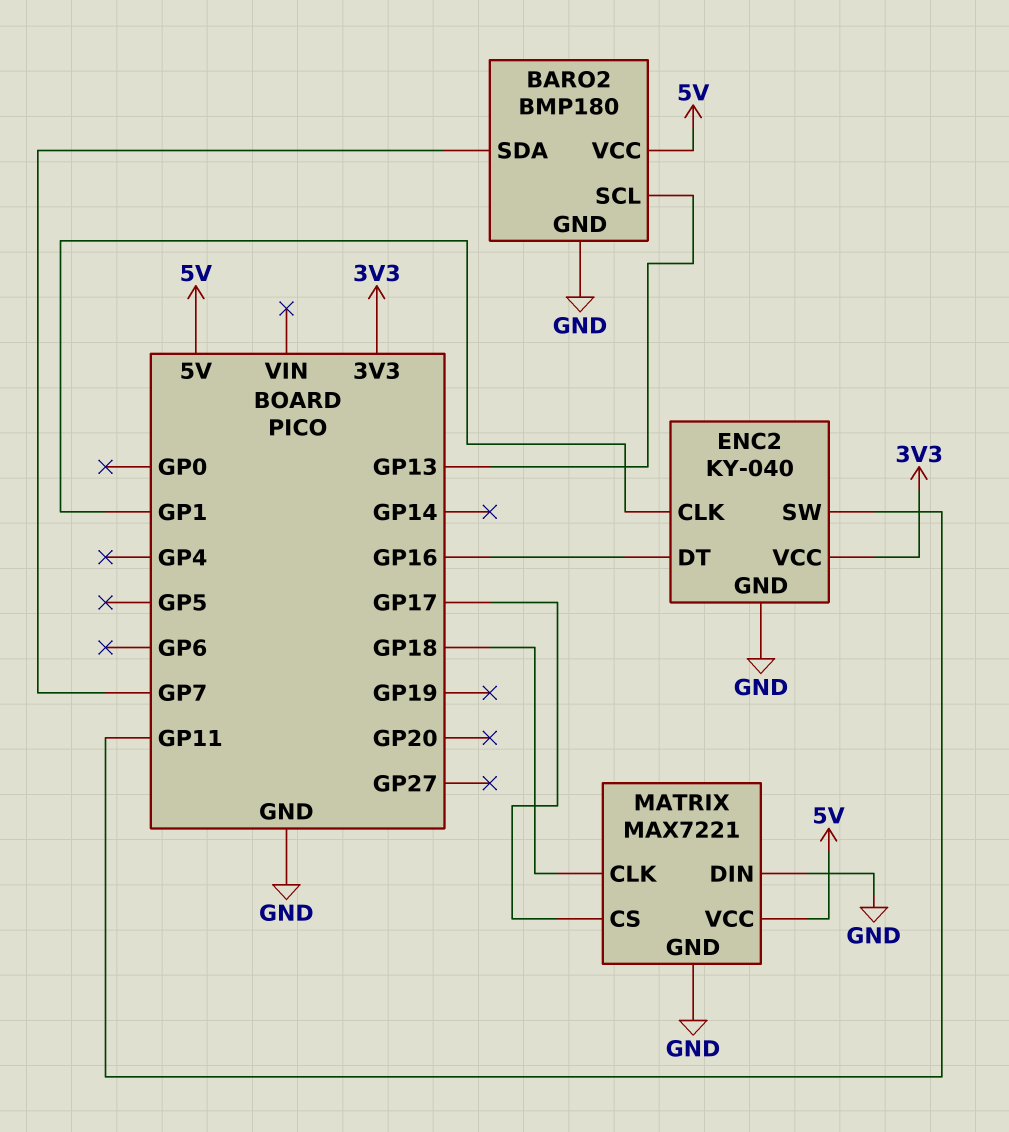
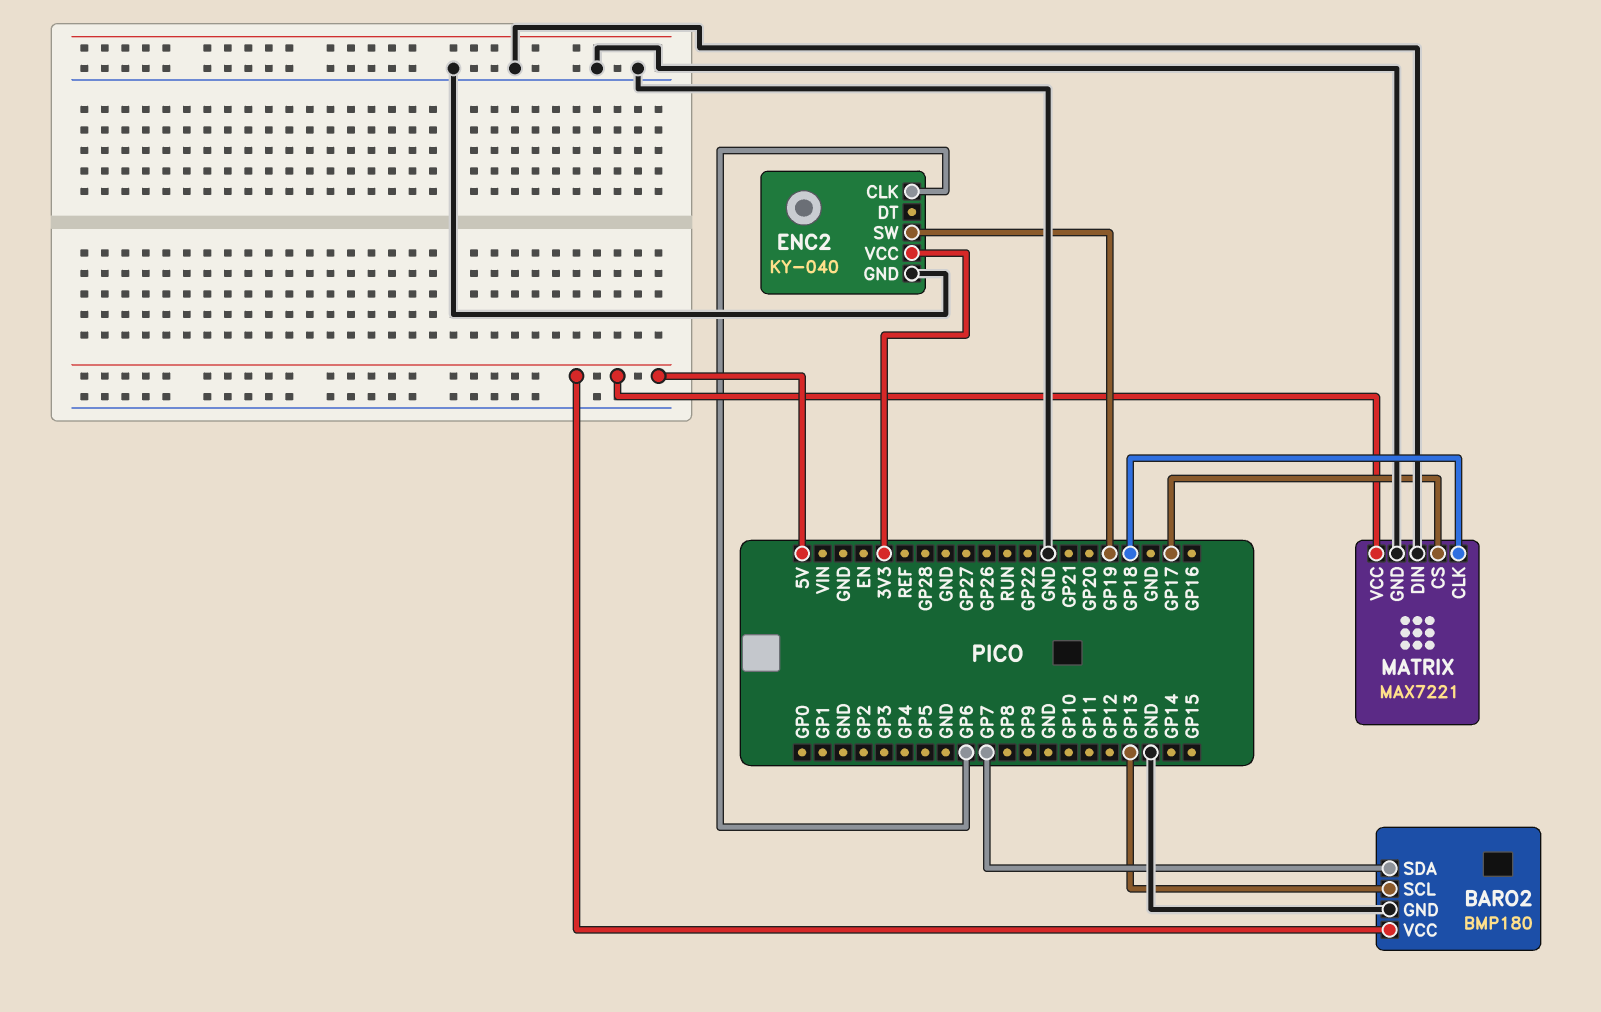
ENC2 pin CLK: GP1 -> GP6
ENC2 pin DT: GP16 -> none
ENC2 pin SW: GP11 -> GP19

